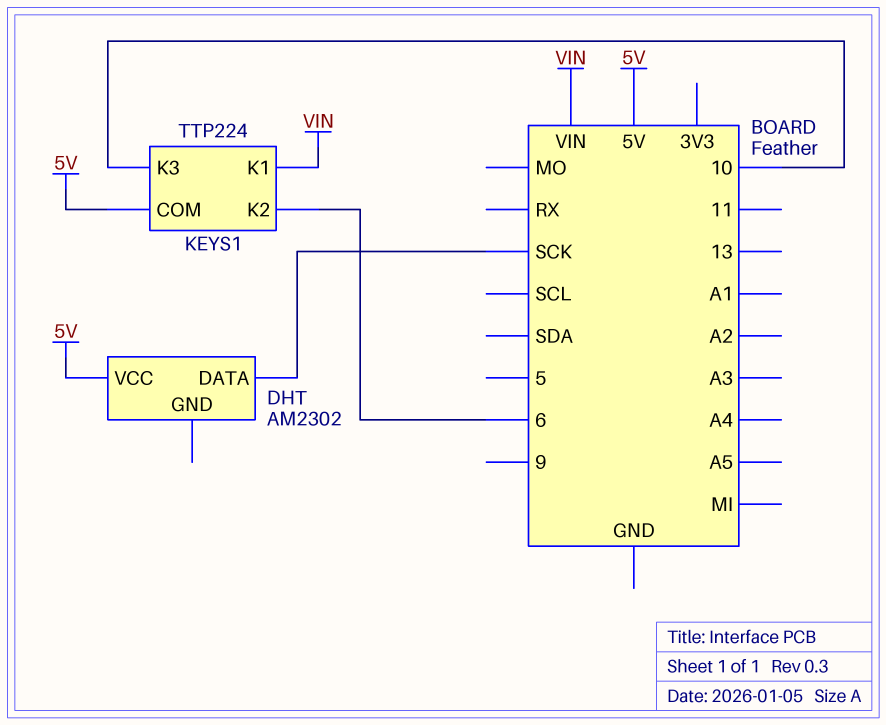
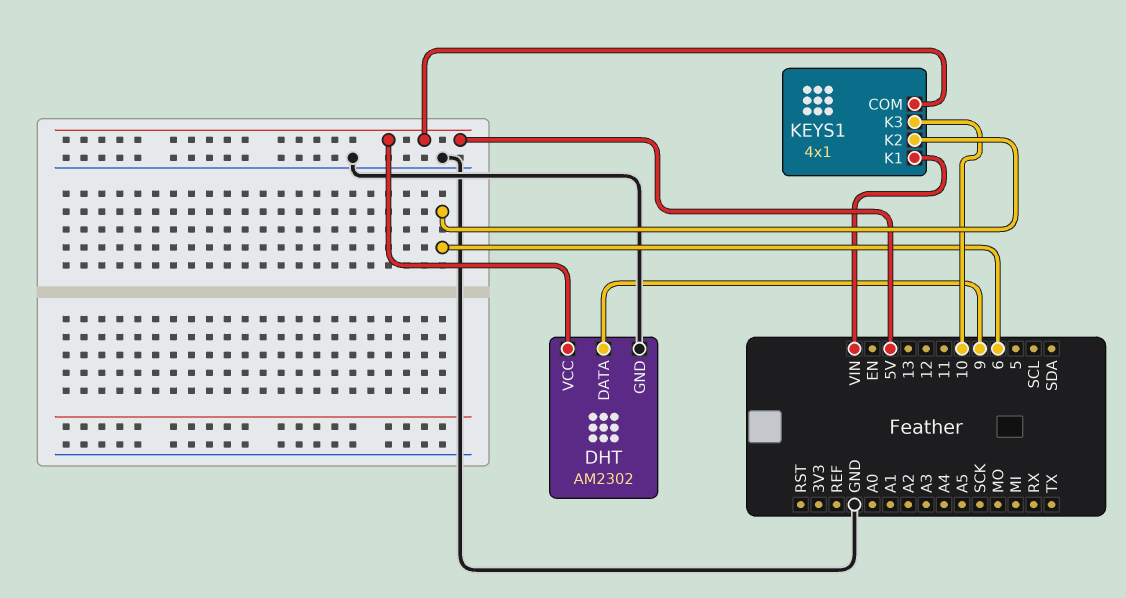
DHT pin DATA: SCK -> 9
DHT pin GND: none -> GND
KEYS1: TTP224 -> 4x1

